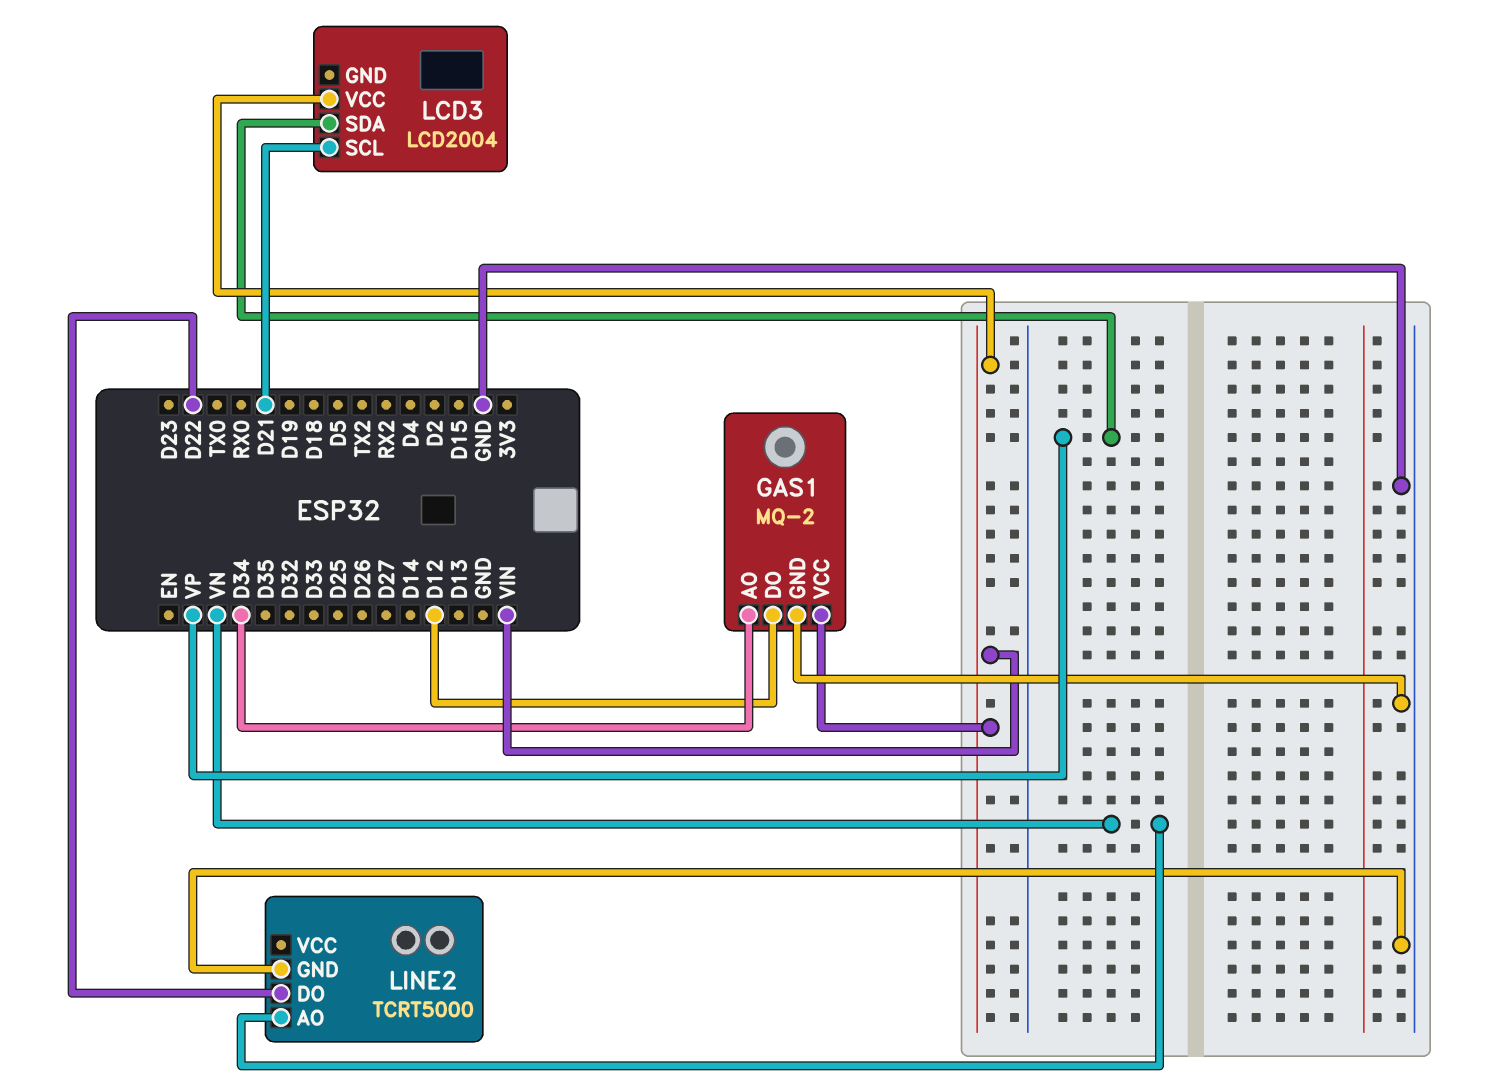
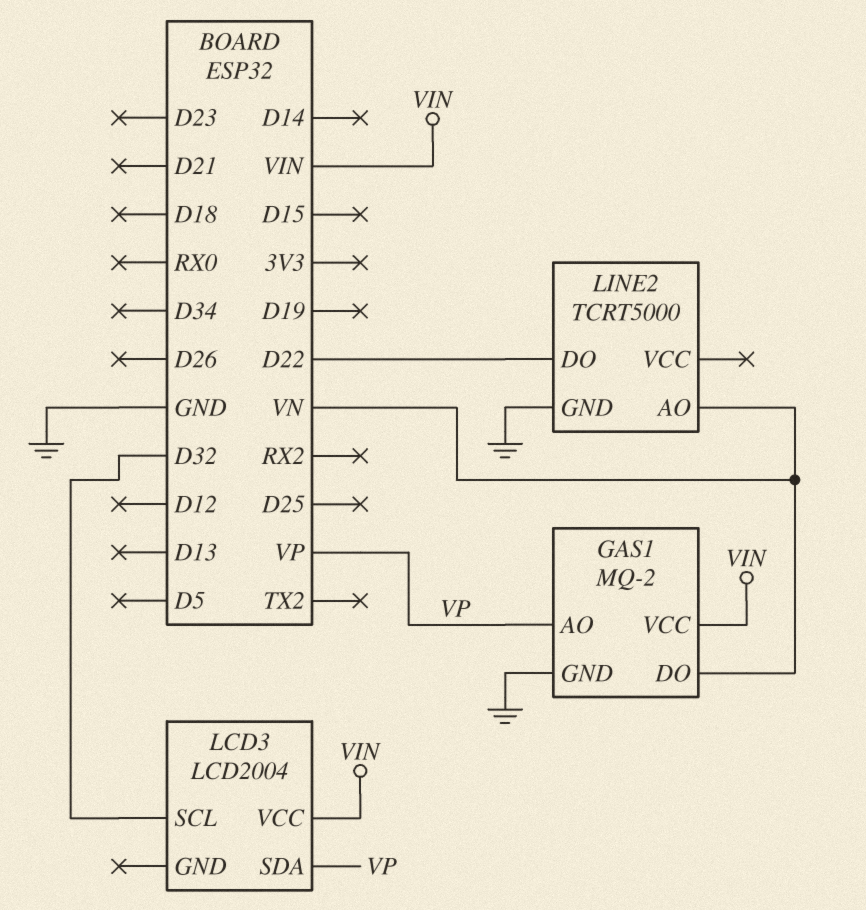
GAS1 pin AO: D34 -> VP
GAS1 pin DO: D12 -> VN
LCD3 pin SCL: D21 -> D32

